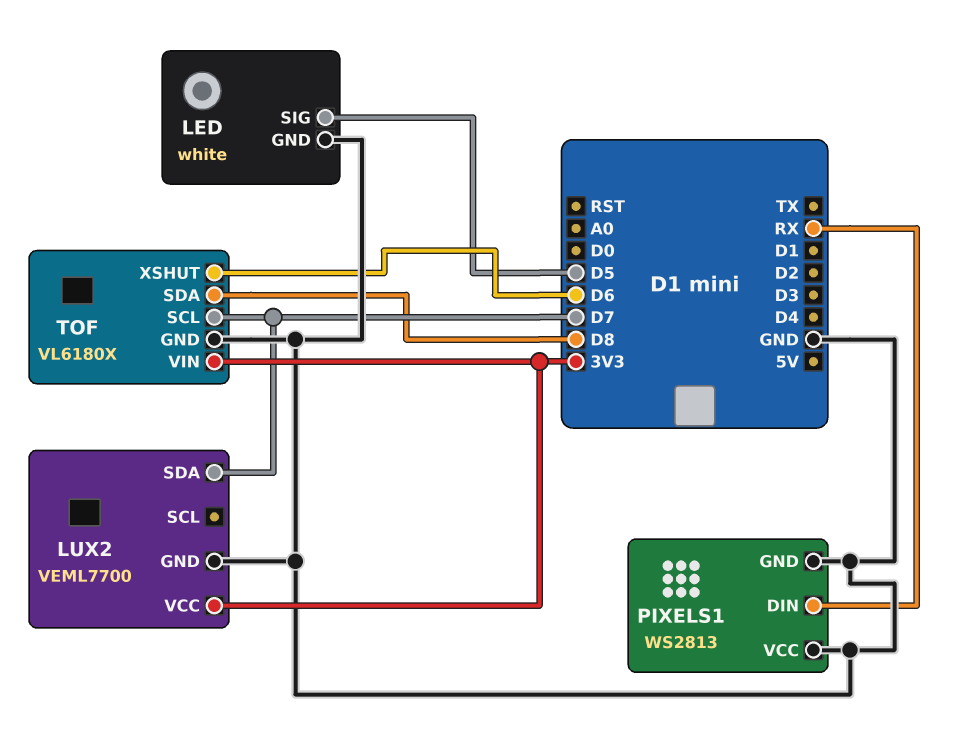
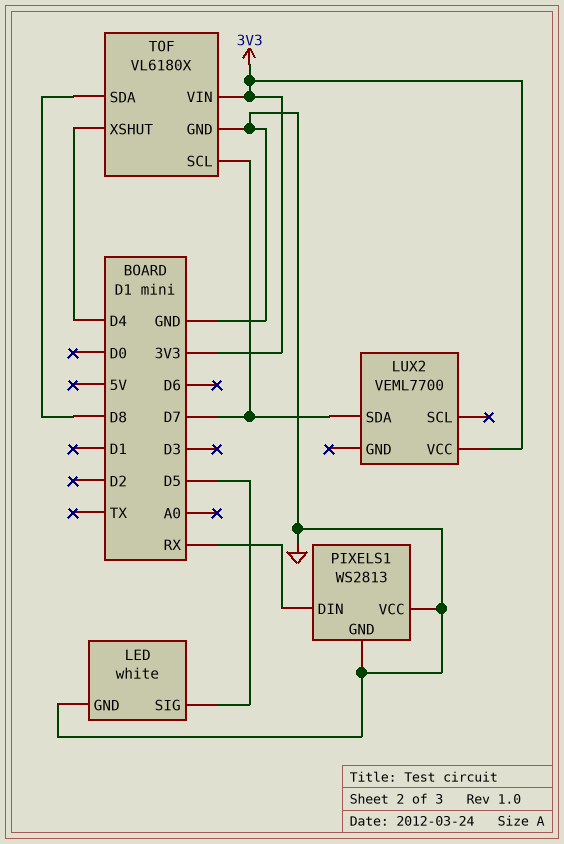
LUX2 pin GND: GND -> none
TOF pin XSHUT: D6 -> D4

